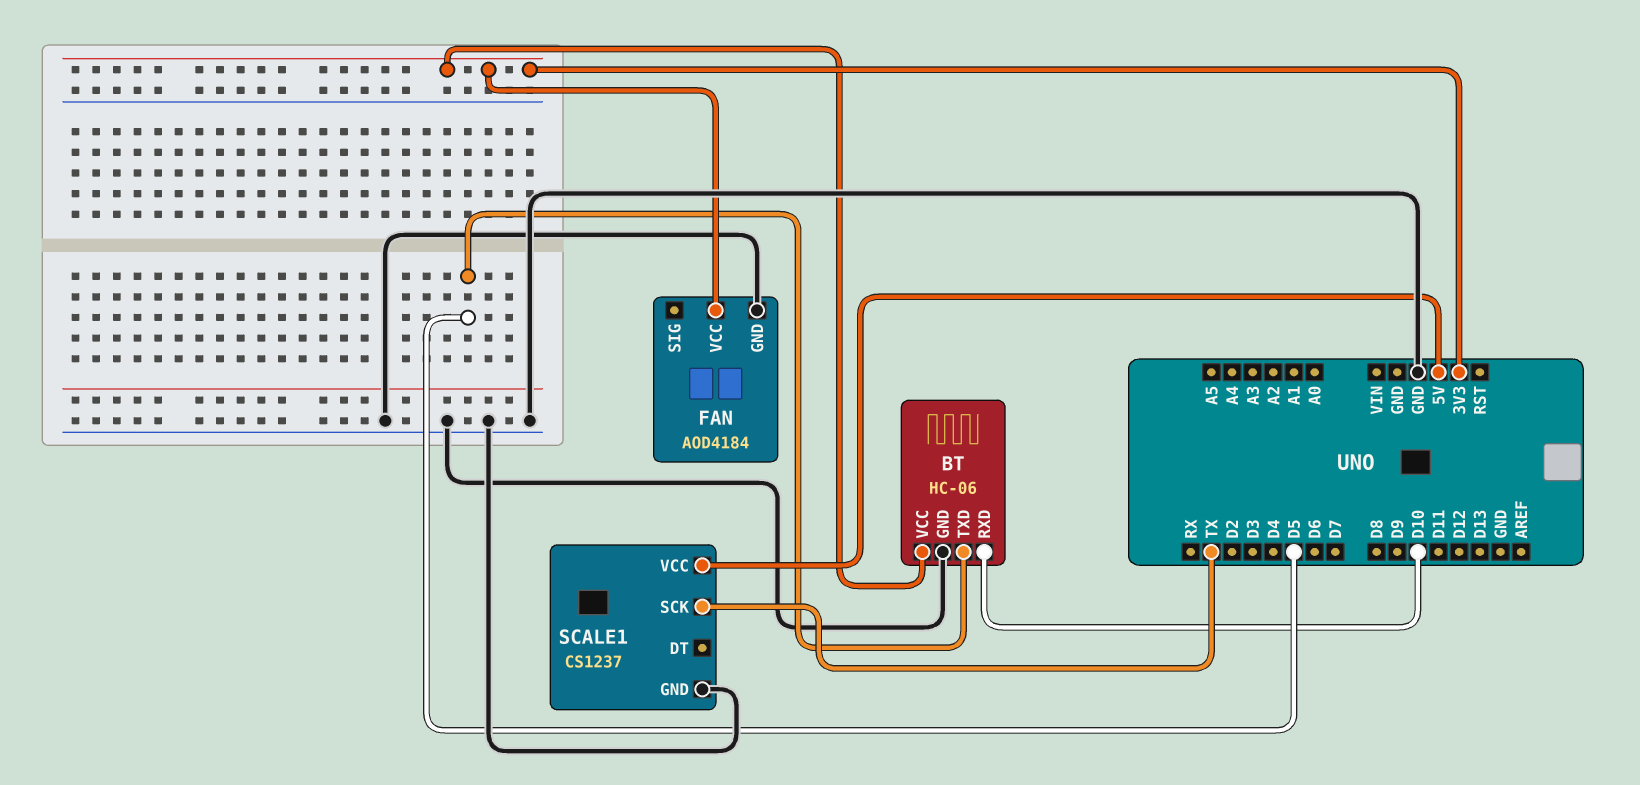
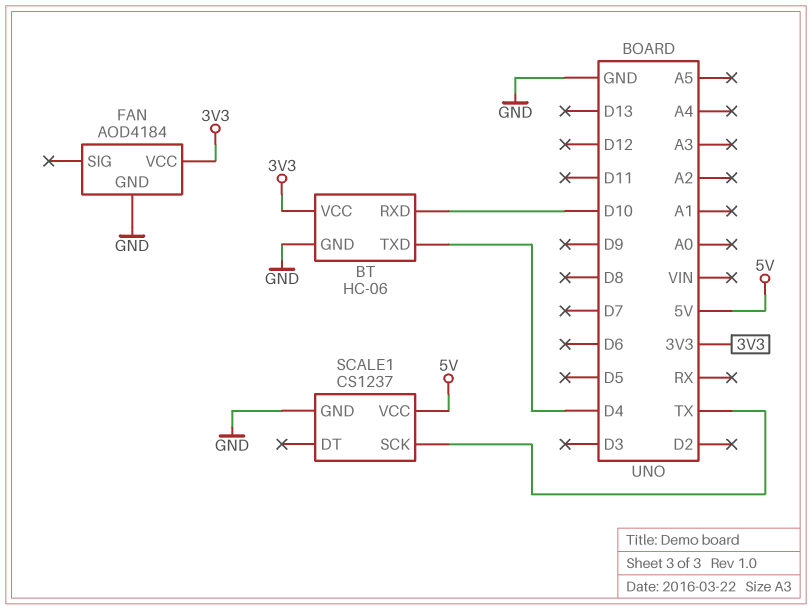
BT pin TXD: D5 -> D4

